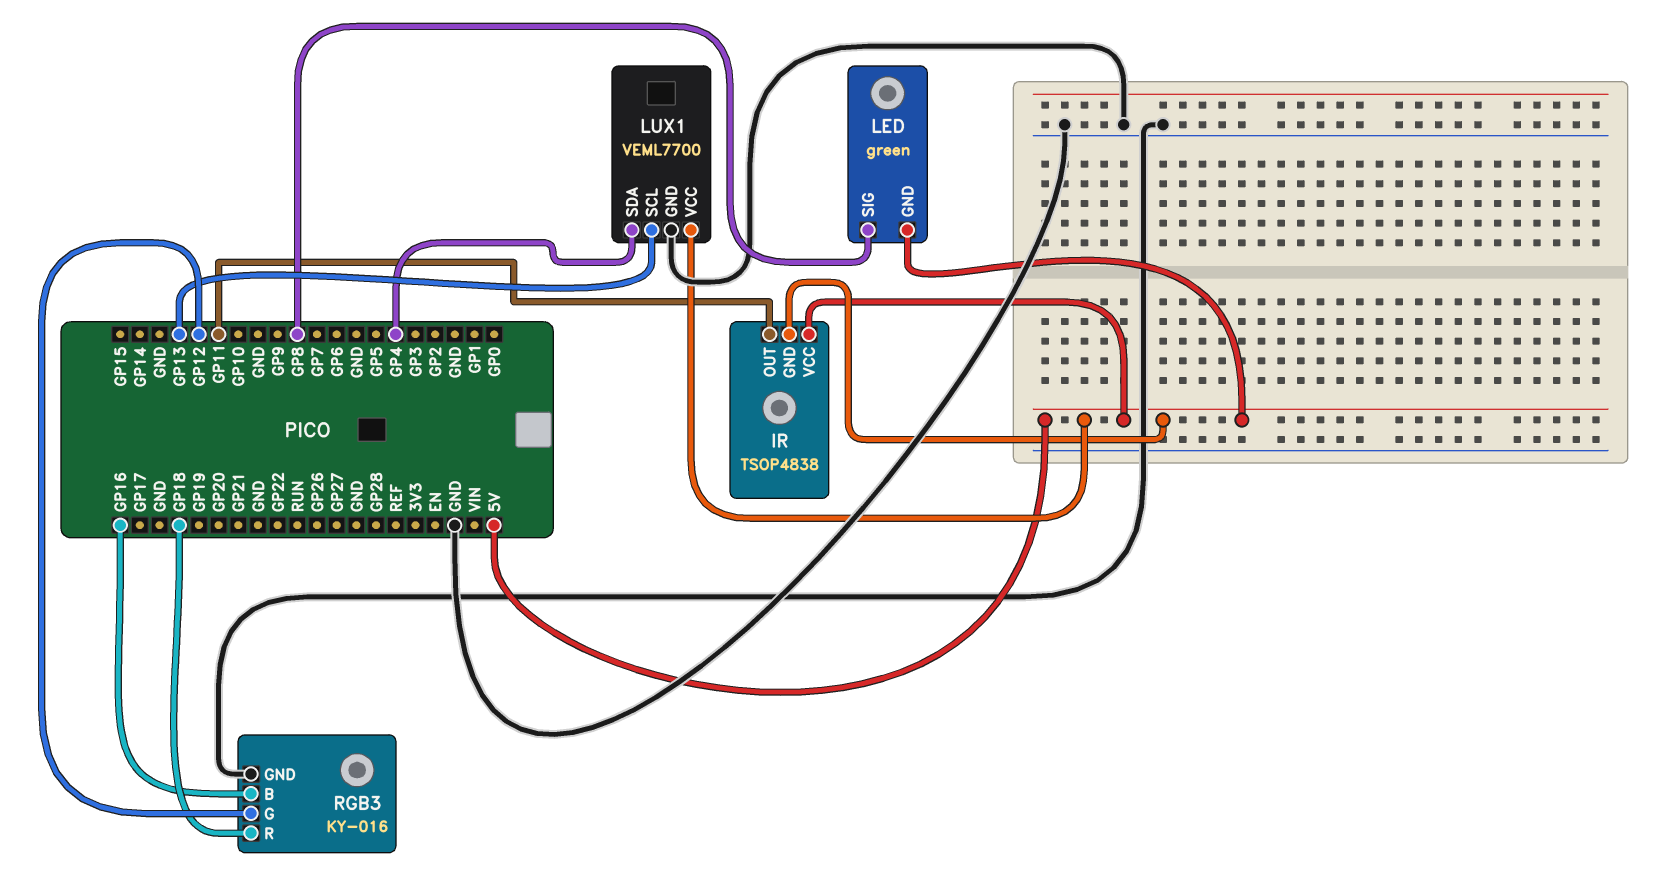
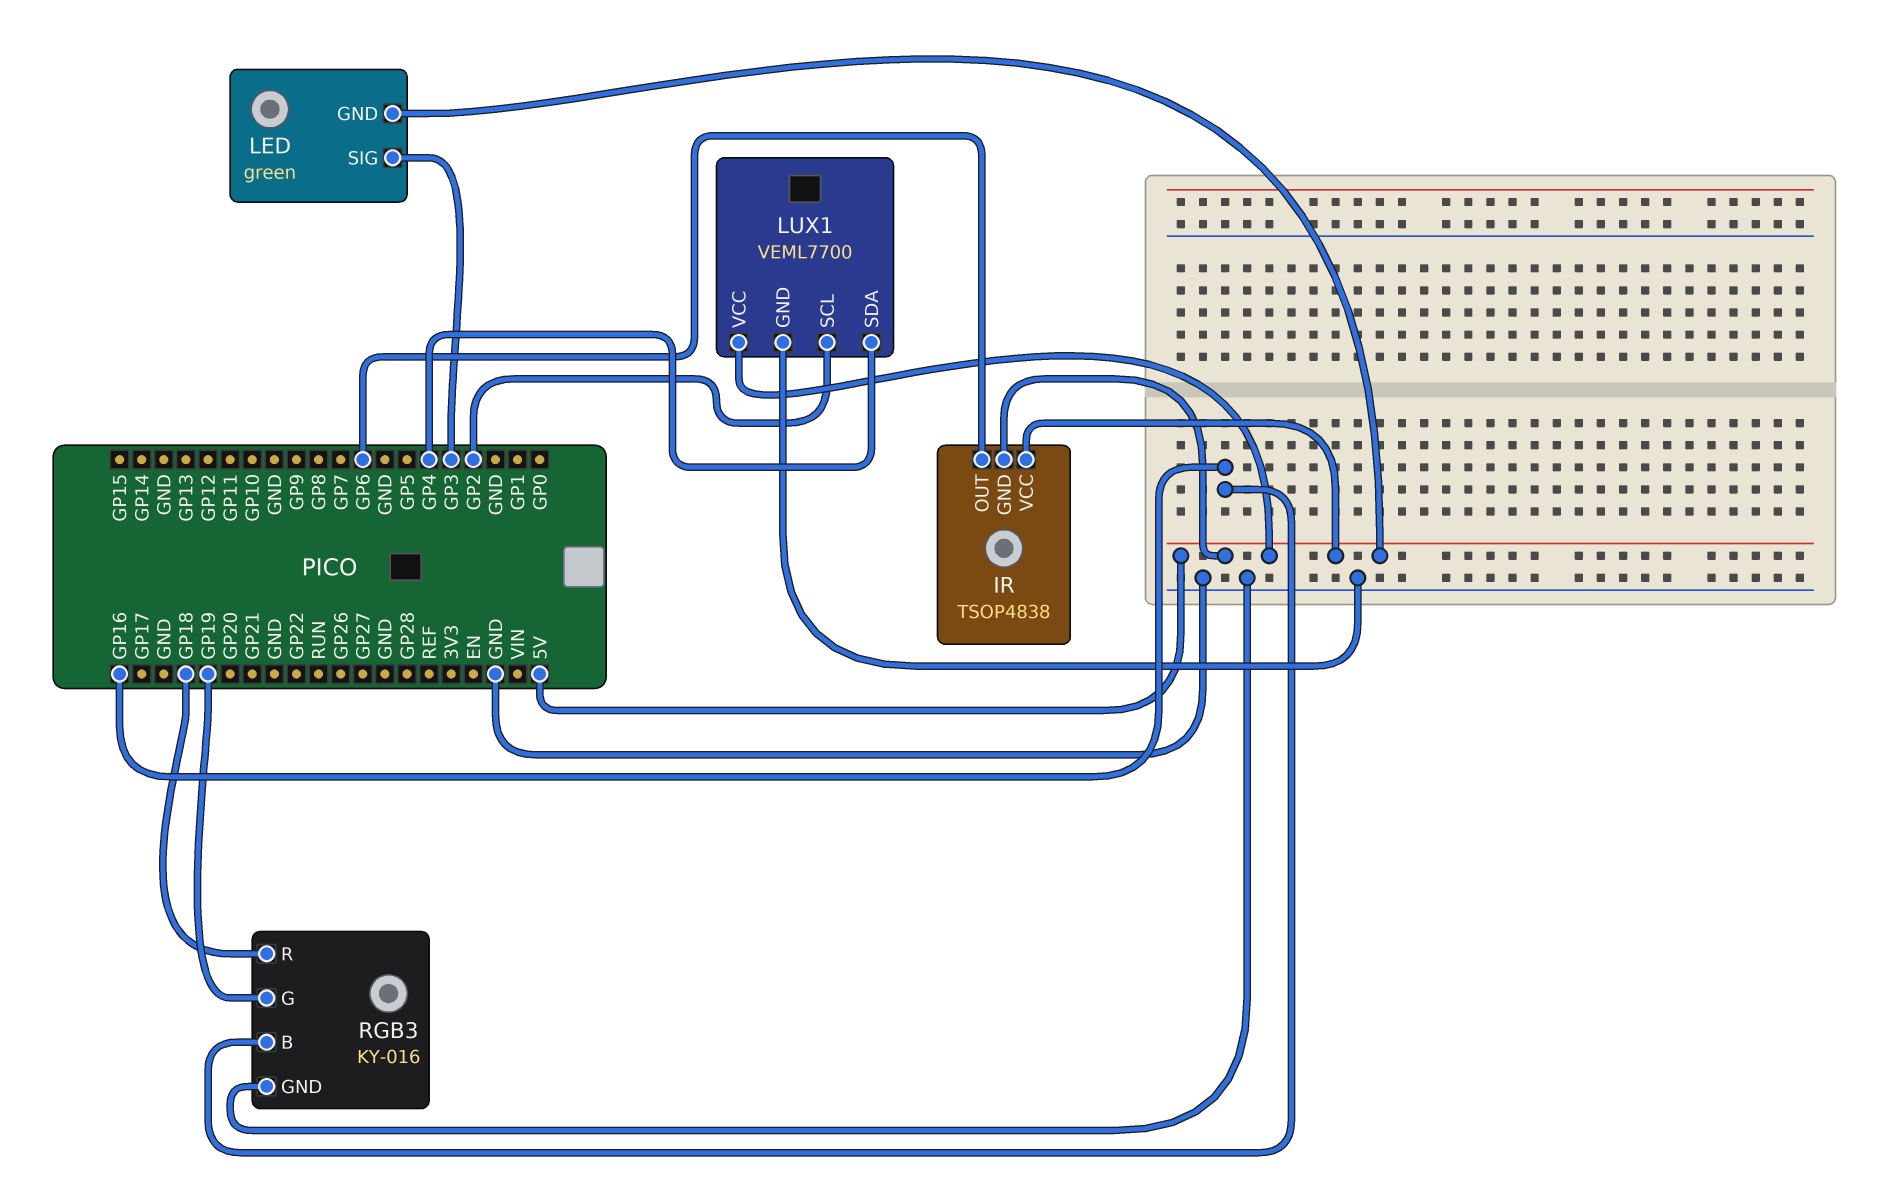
IR pin OUT: GP11 -> GP6
LED pin SIG: GP8 -> GP3
LUX1 pin SCL: GP13 -> GP2
RGB3 pin G: GP12 -> GP19

